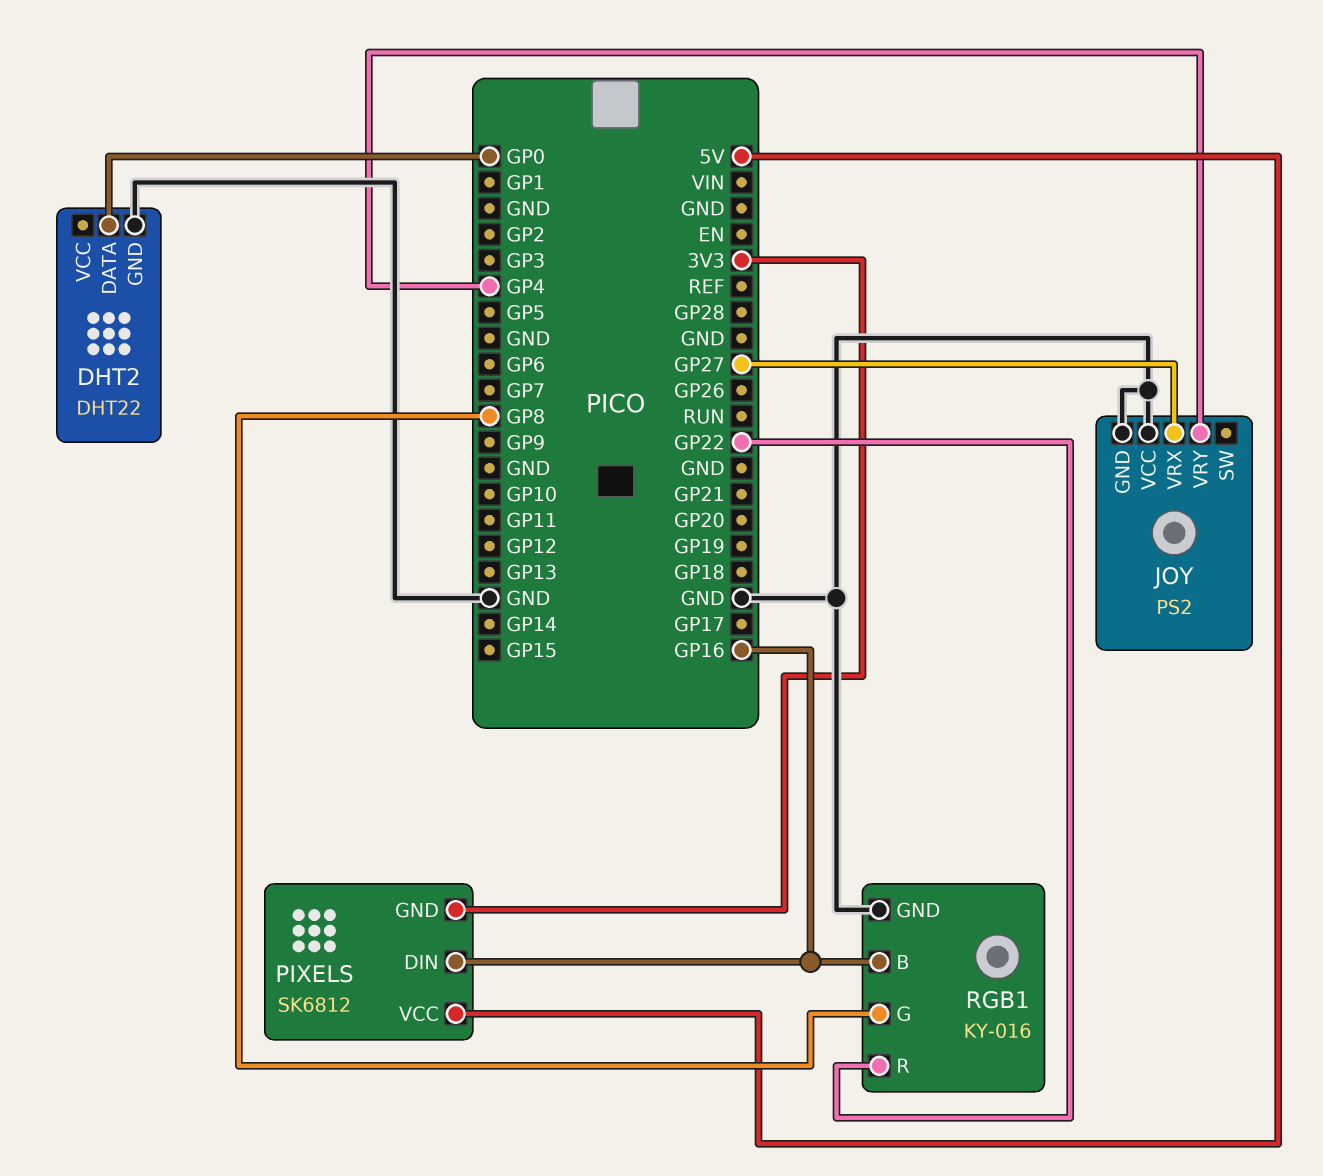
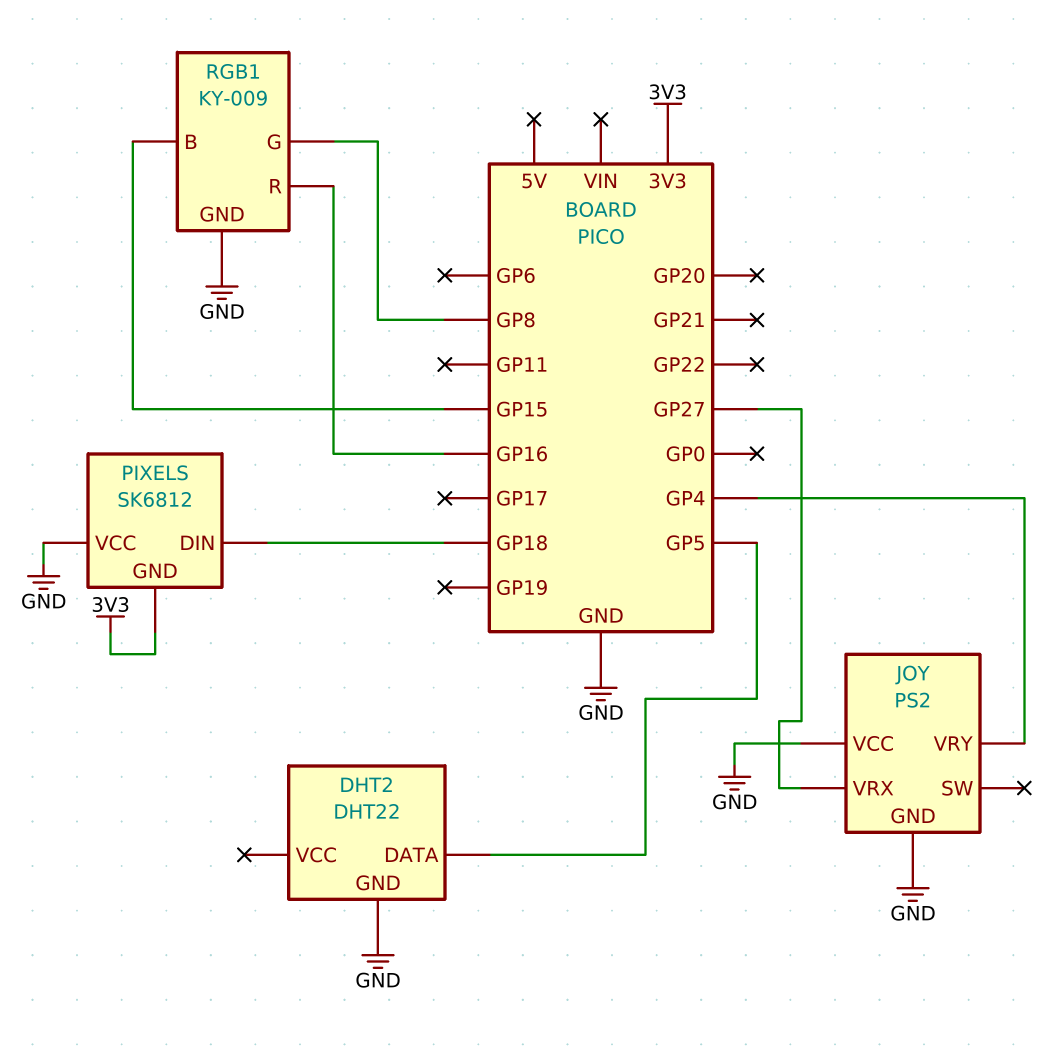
DHT2 pin DATA: GP0 -> GP5
PIXELS pin DIN: GP16 -> GP18
PIXELS pin VCC: 5V -> GND
RGB1: KY-016 -> KY-009
RGB1 pin B: GP16 -> GP15
RGB1 pin R: GP22 -> GP16

